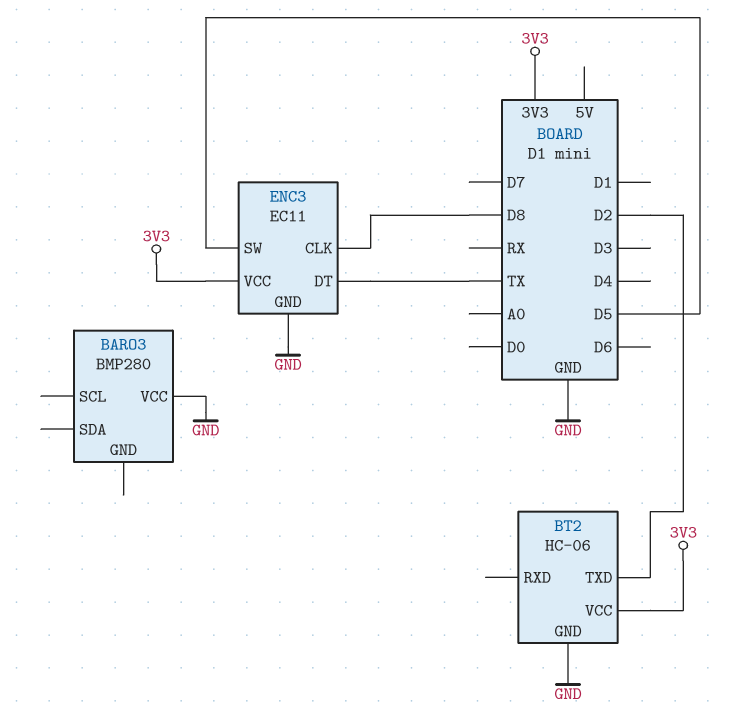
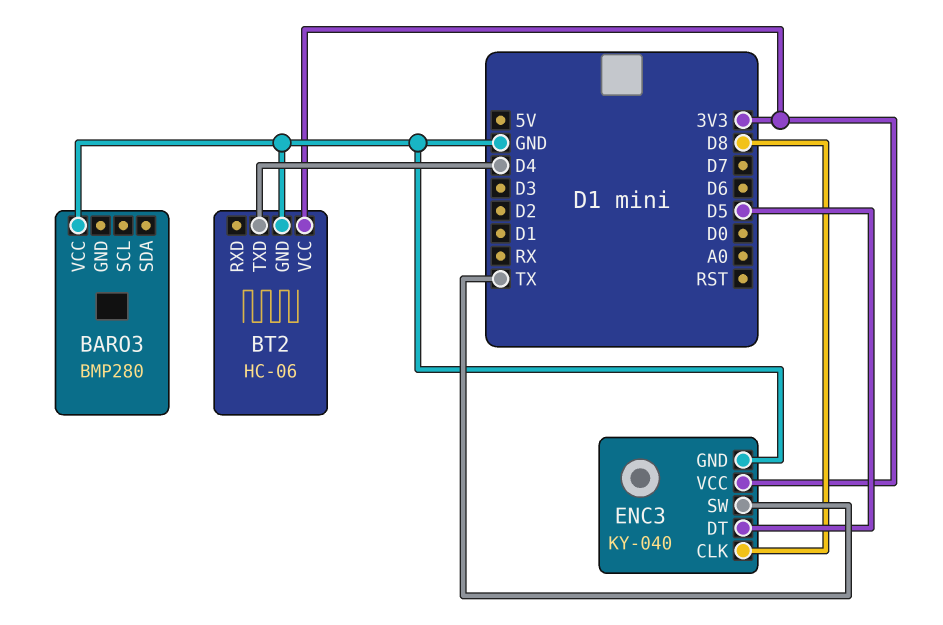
BT2 pin TXD: D2 -> D4
ENC3: EC11 -> KY-040
ENC3 pin DT: TX -> D5
ENC3 pin SW: D5 -> TX

